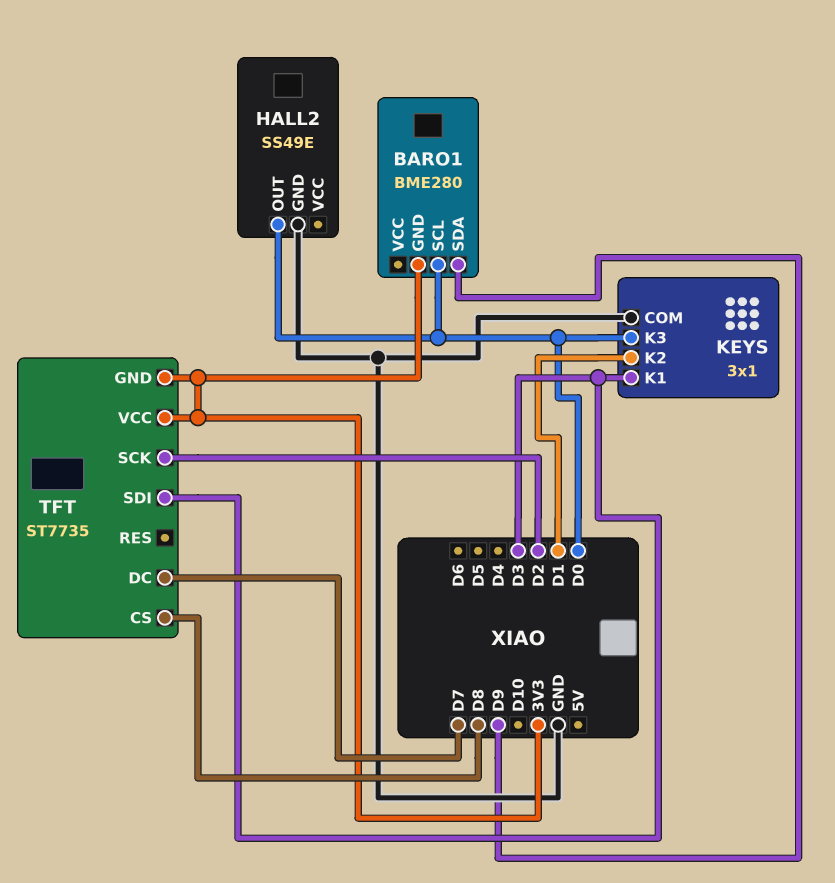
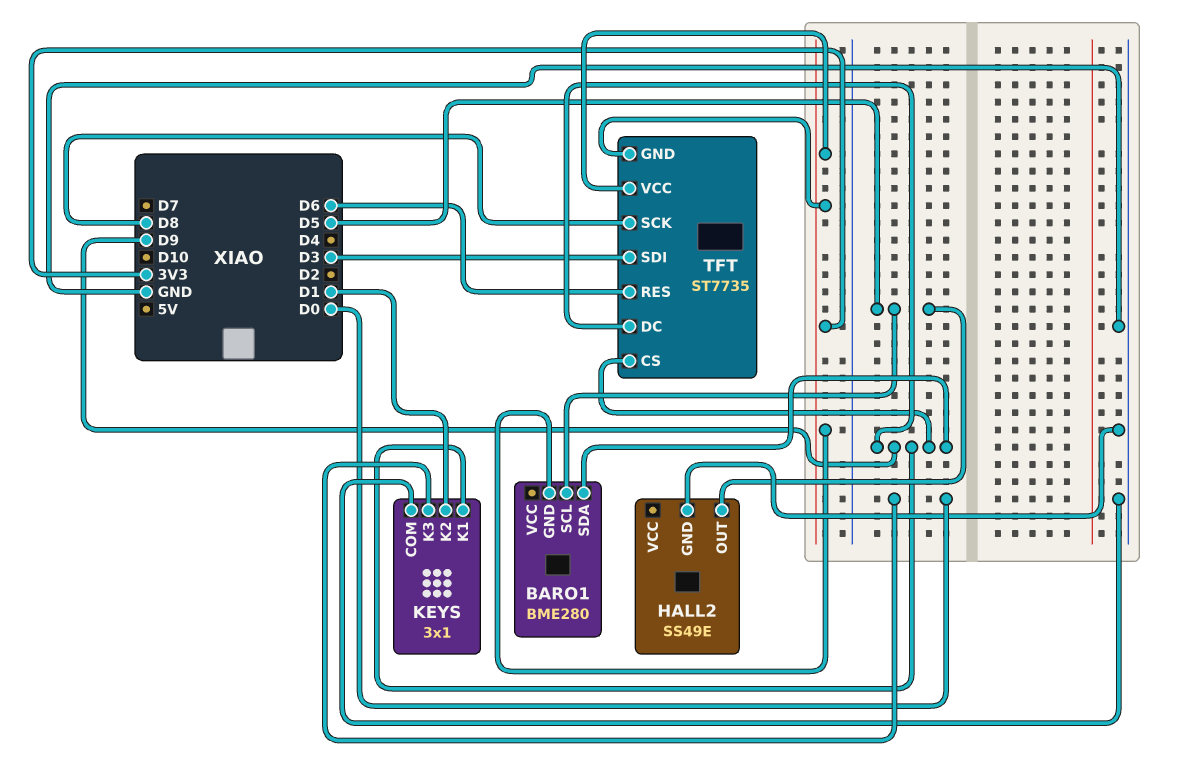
BARO1 pin SCL: D0 -> D5
HALL2 pin OUT: D0 -> D5
KEYS pin K1: D3 -> D9
TFT pin CS: D8 -> D9
TFT pin DC: D7 -> D9
TFT pin RES: none -> D6
TFT pin SCK: D2 -> D8

